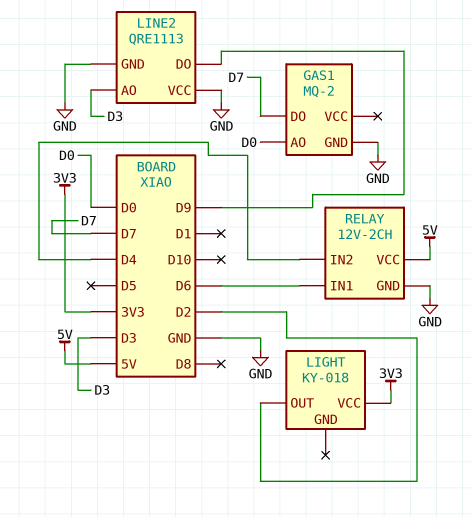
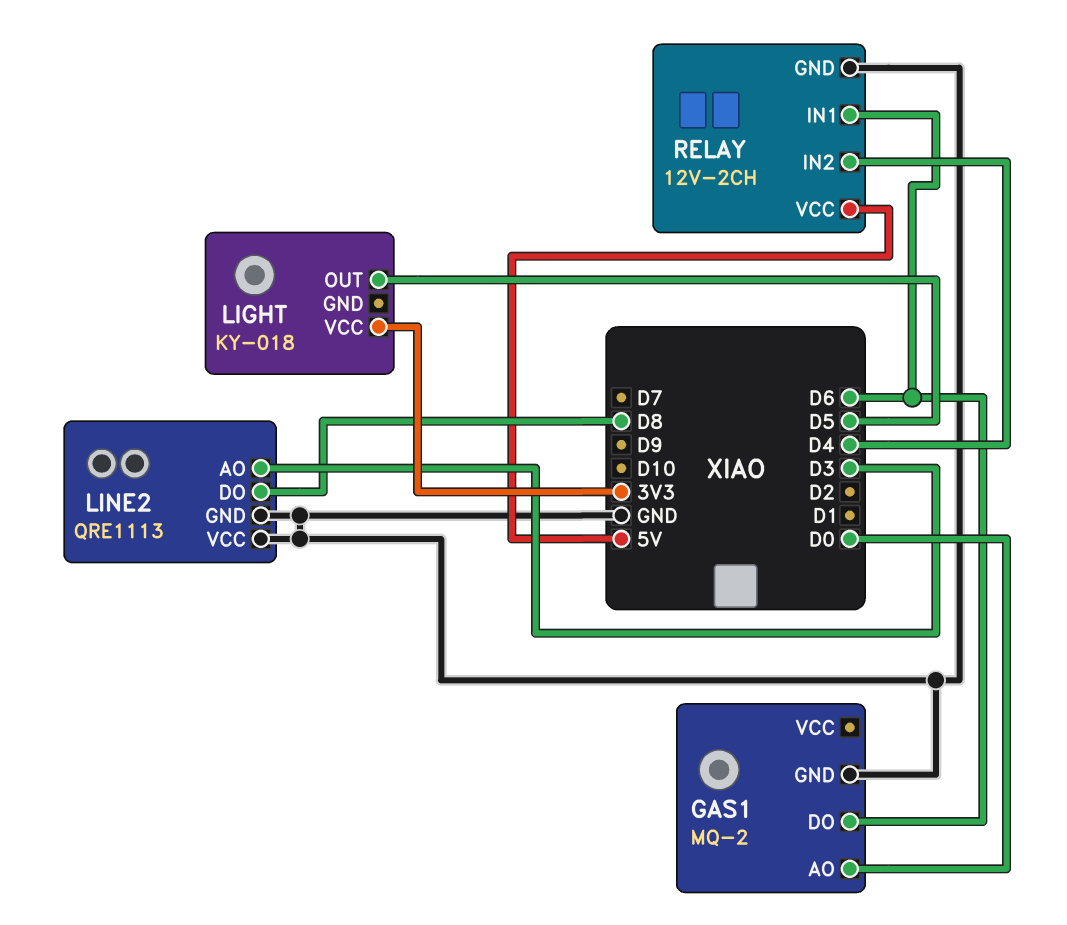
GAS1 pin DO: D7 -> D6
LIGHT pin OUT: D2 -> D5
LINE2 pin DO: D9 -> D8

